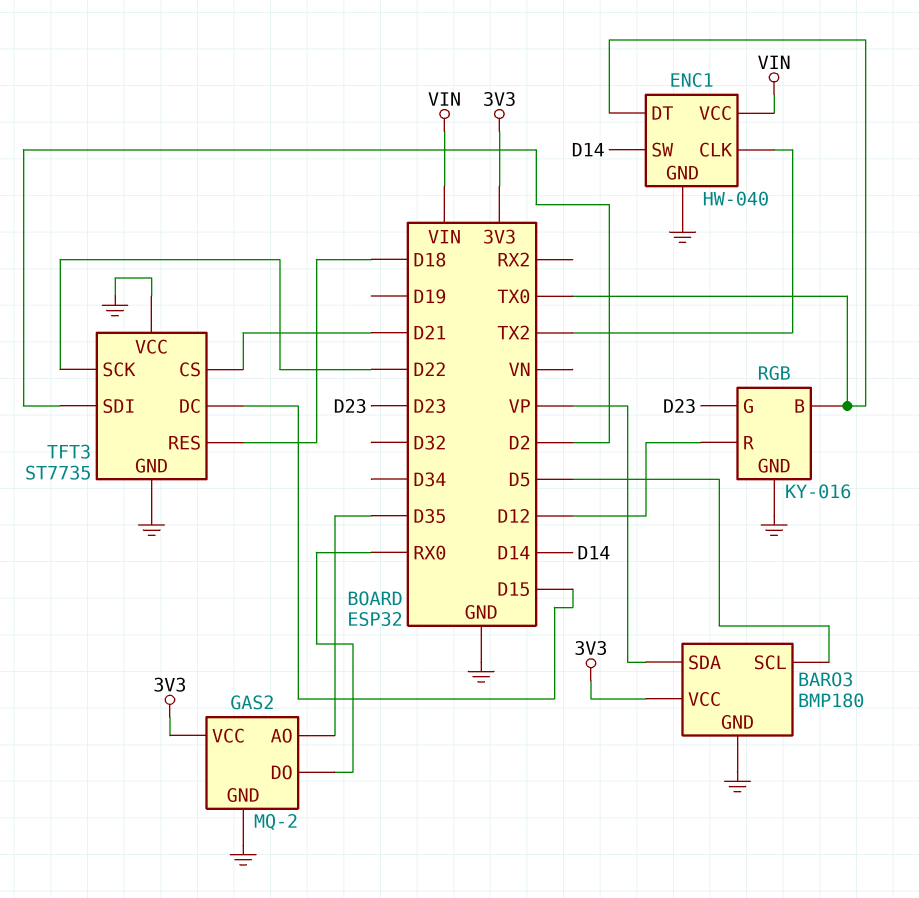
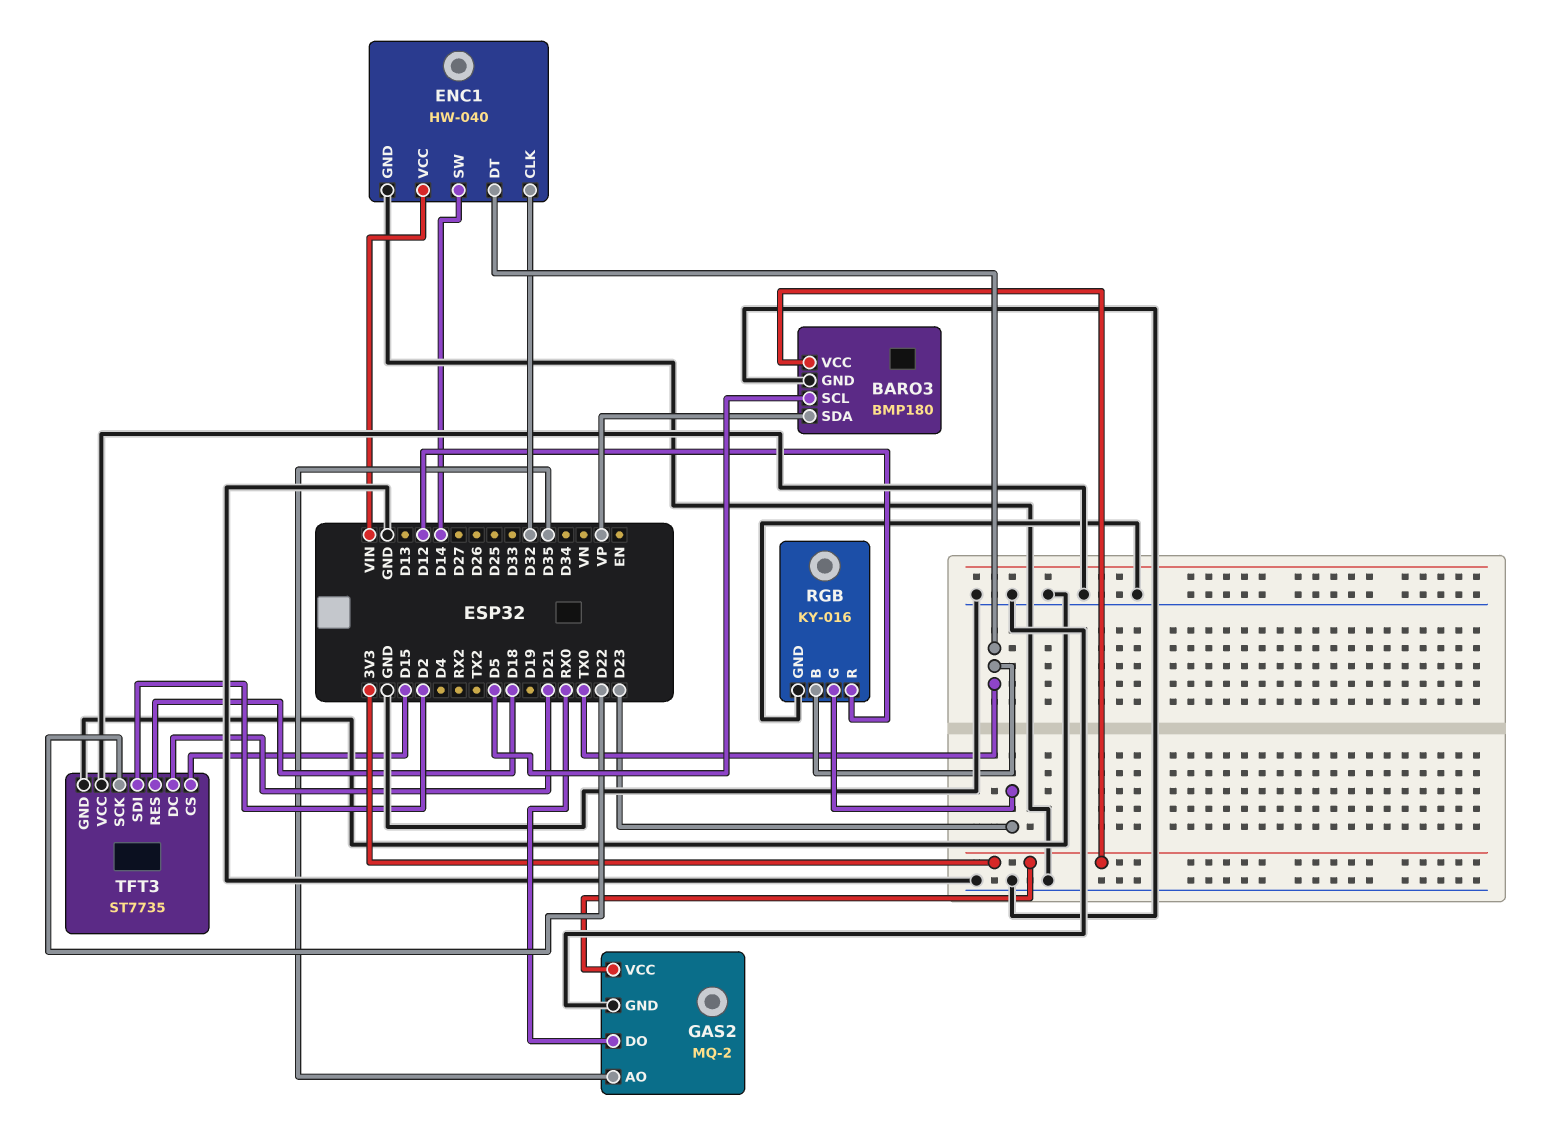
ENC1 pin CLK: TX2 -> D32
TFT3 pin CS: D21 -> D15
TFT3 pin DC: D15 -> D21

